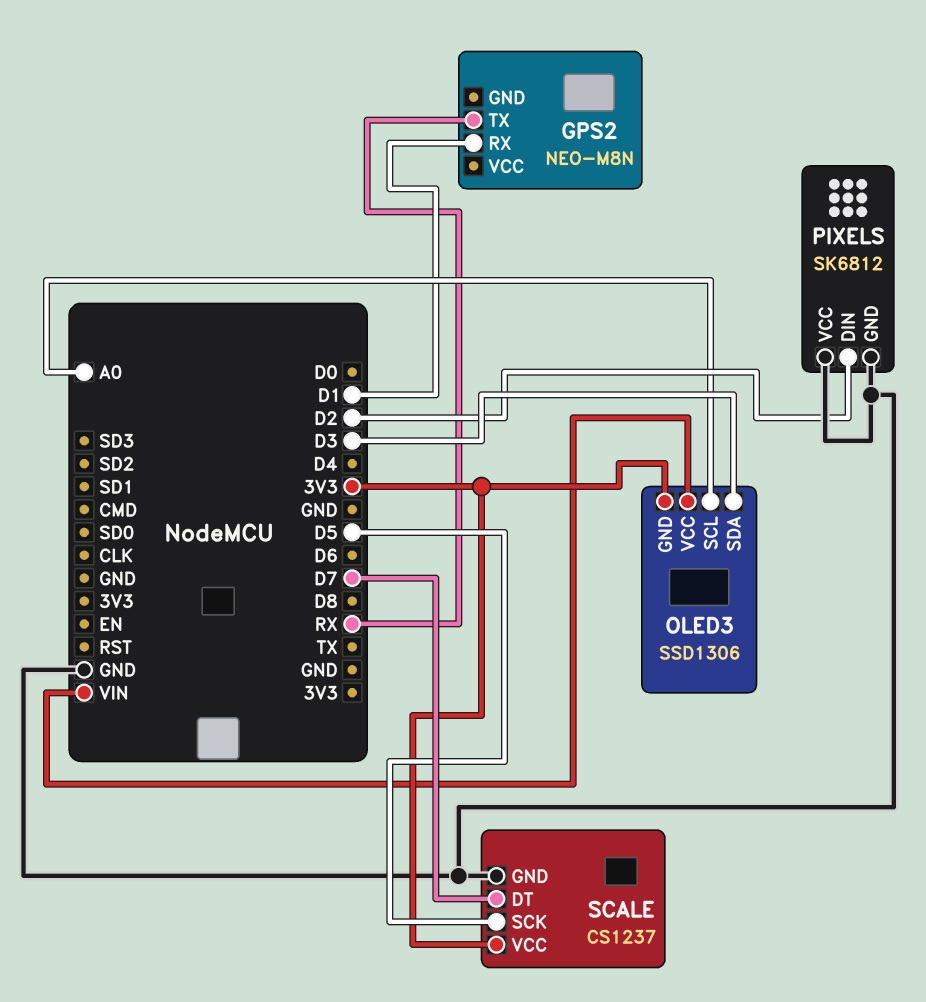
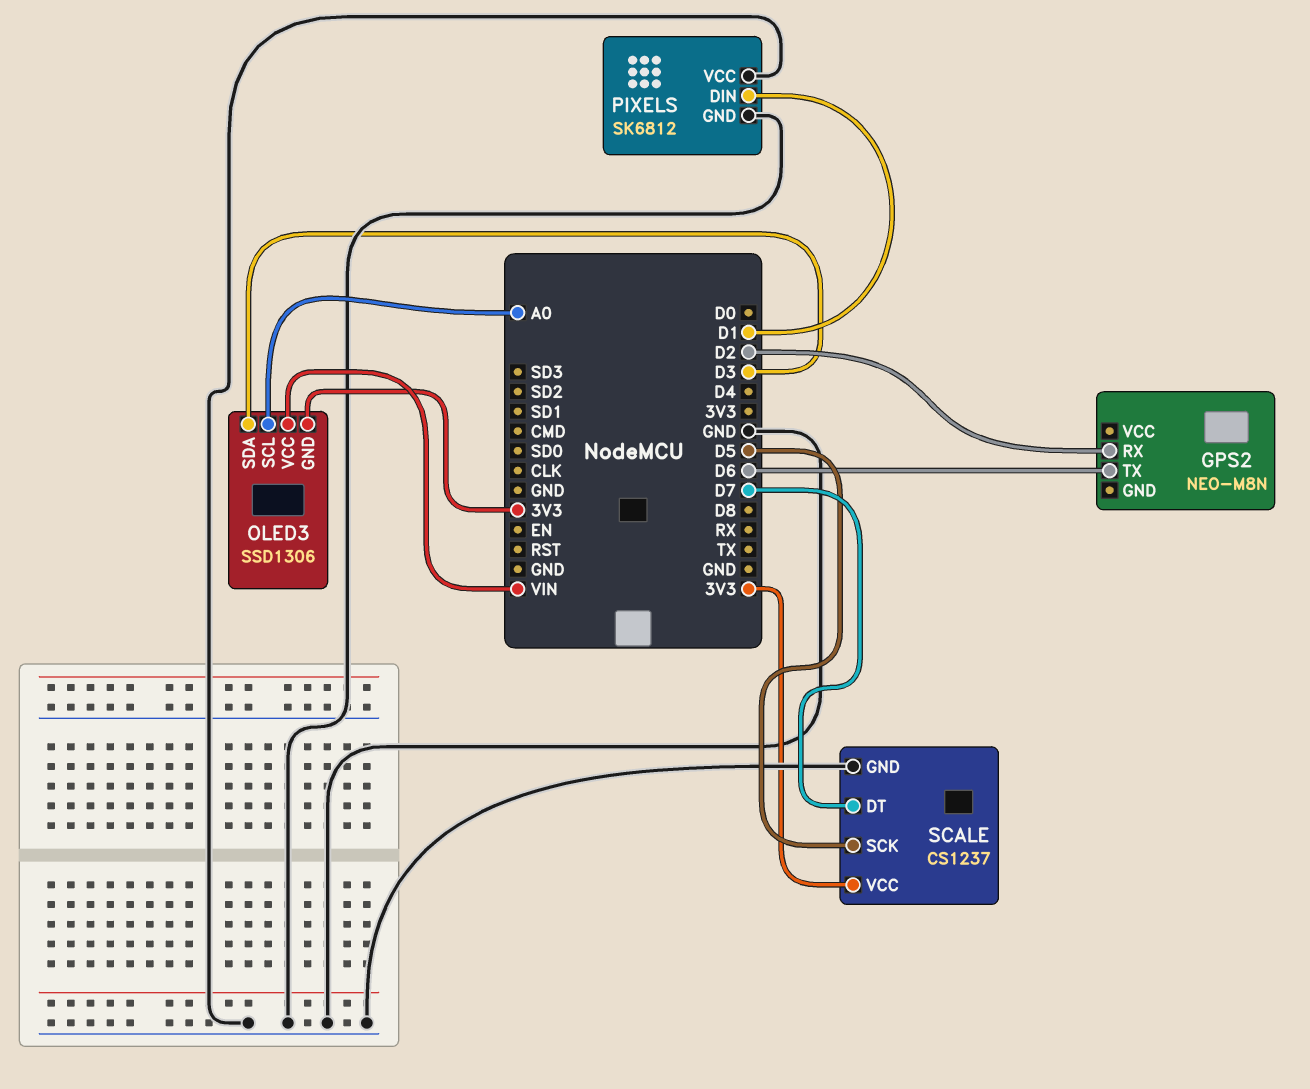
GPS2 pin RX: D1 -> D2
GPS2 pin TX: RX -> D6
PIXELS pin DIN: D2 -> D1

